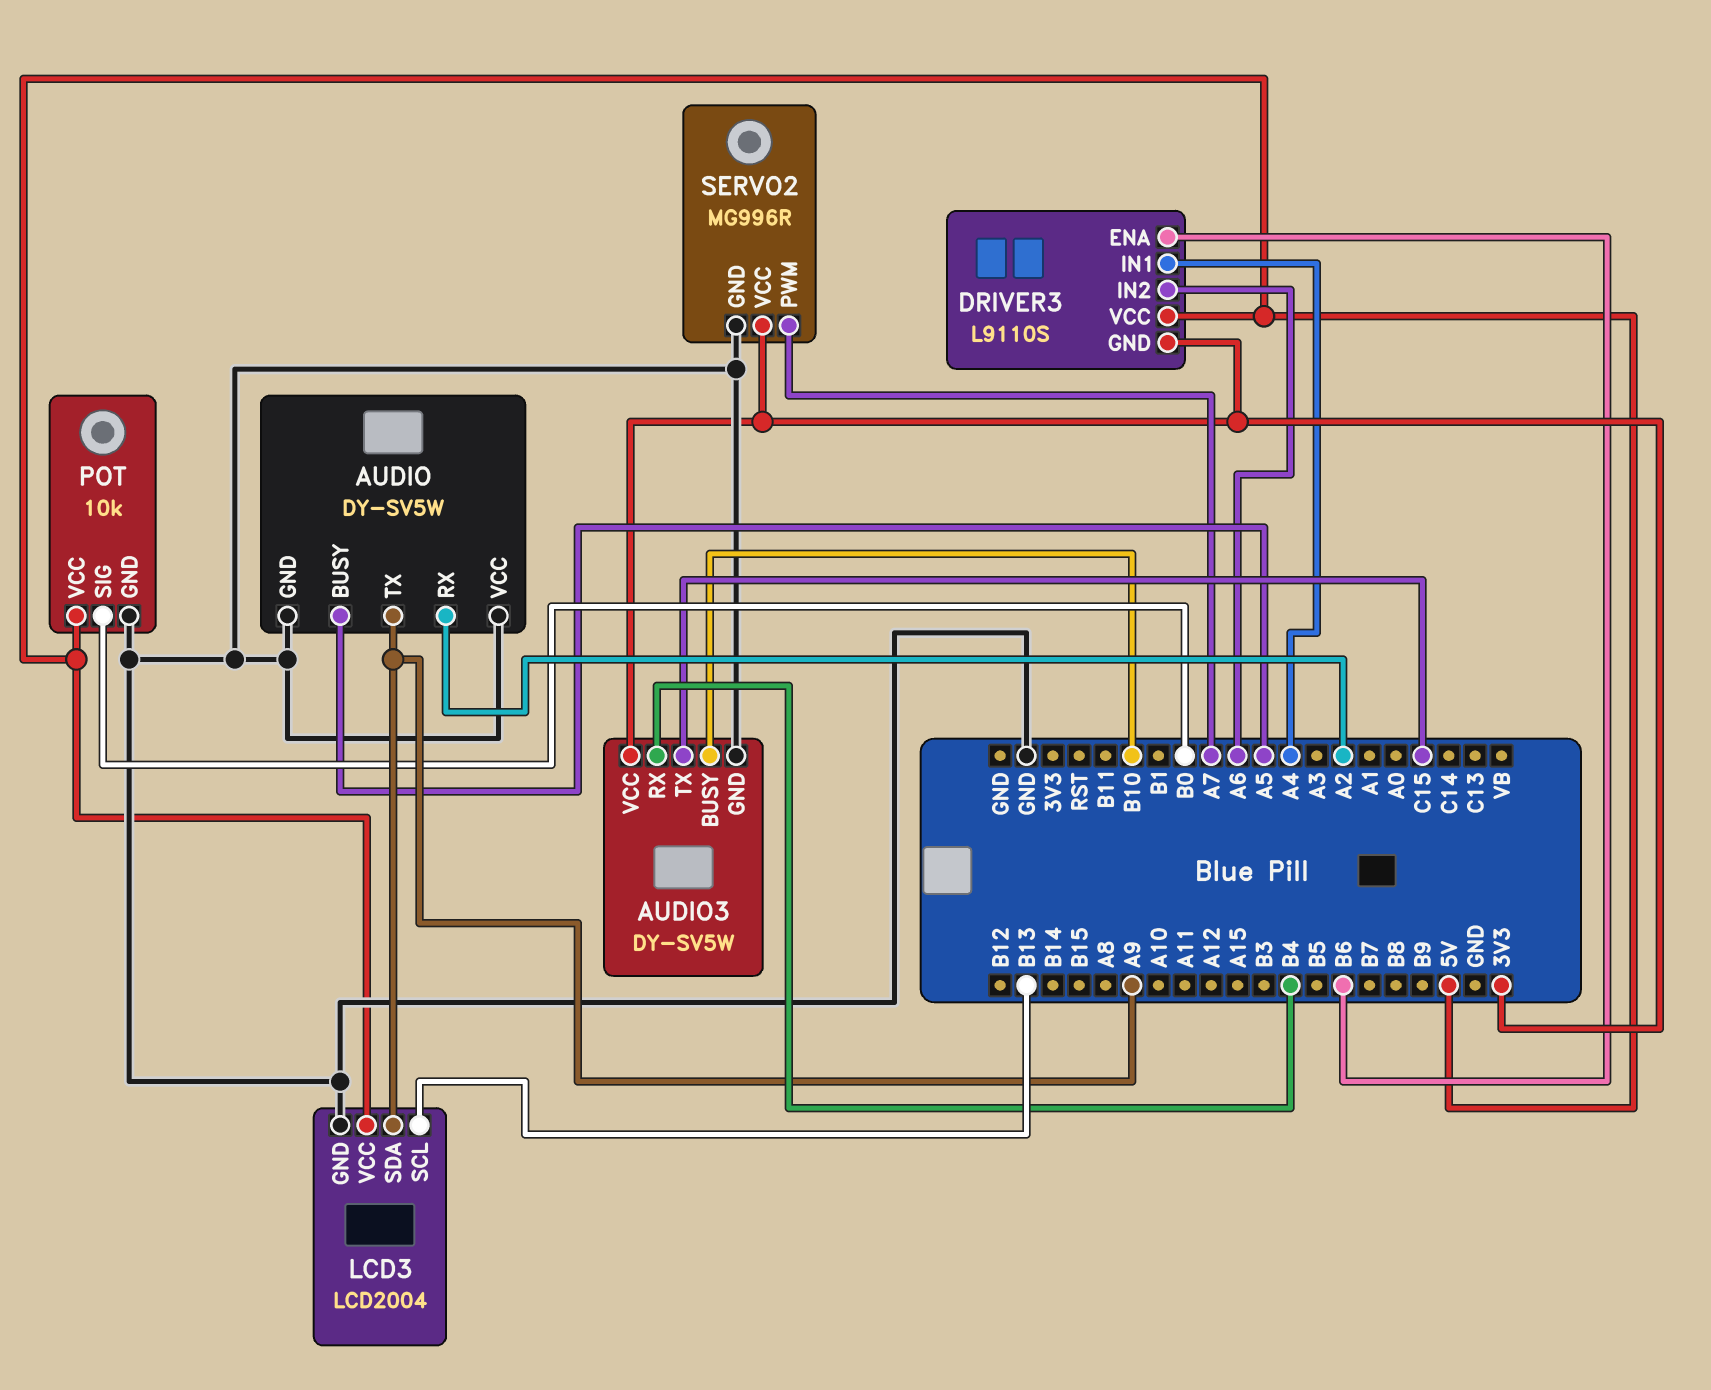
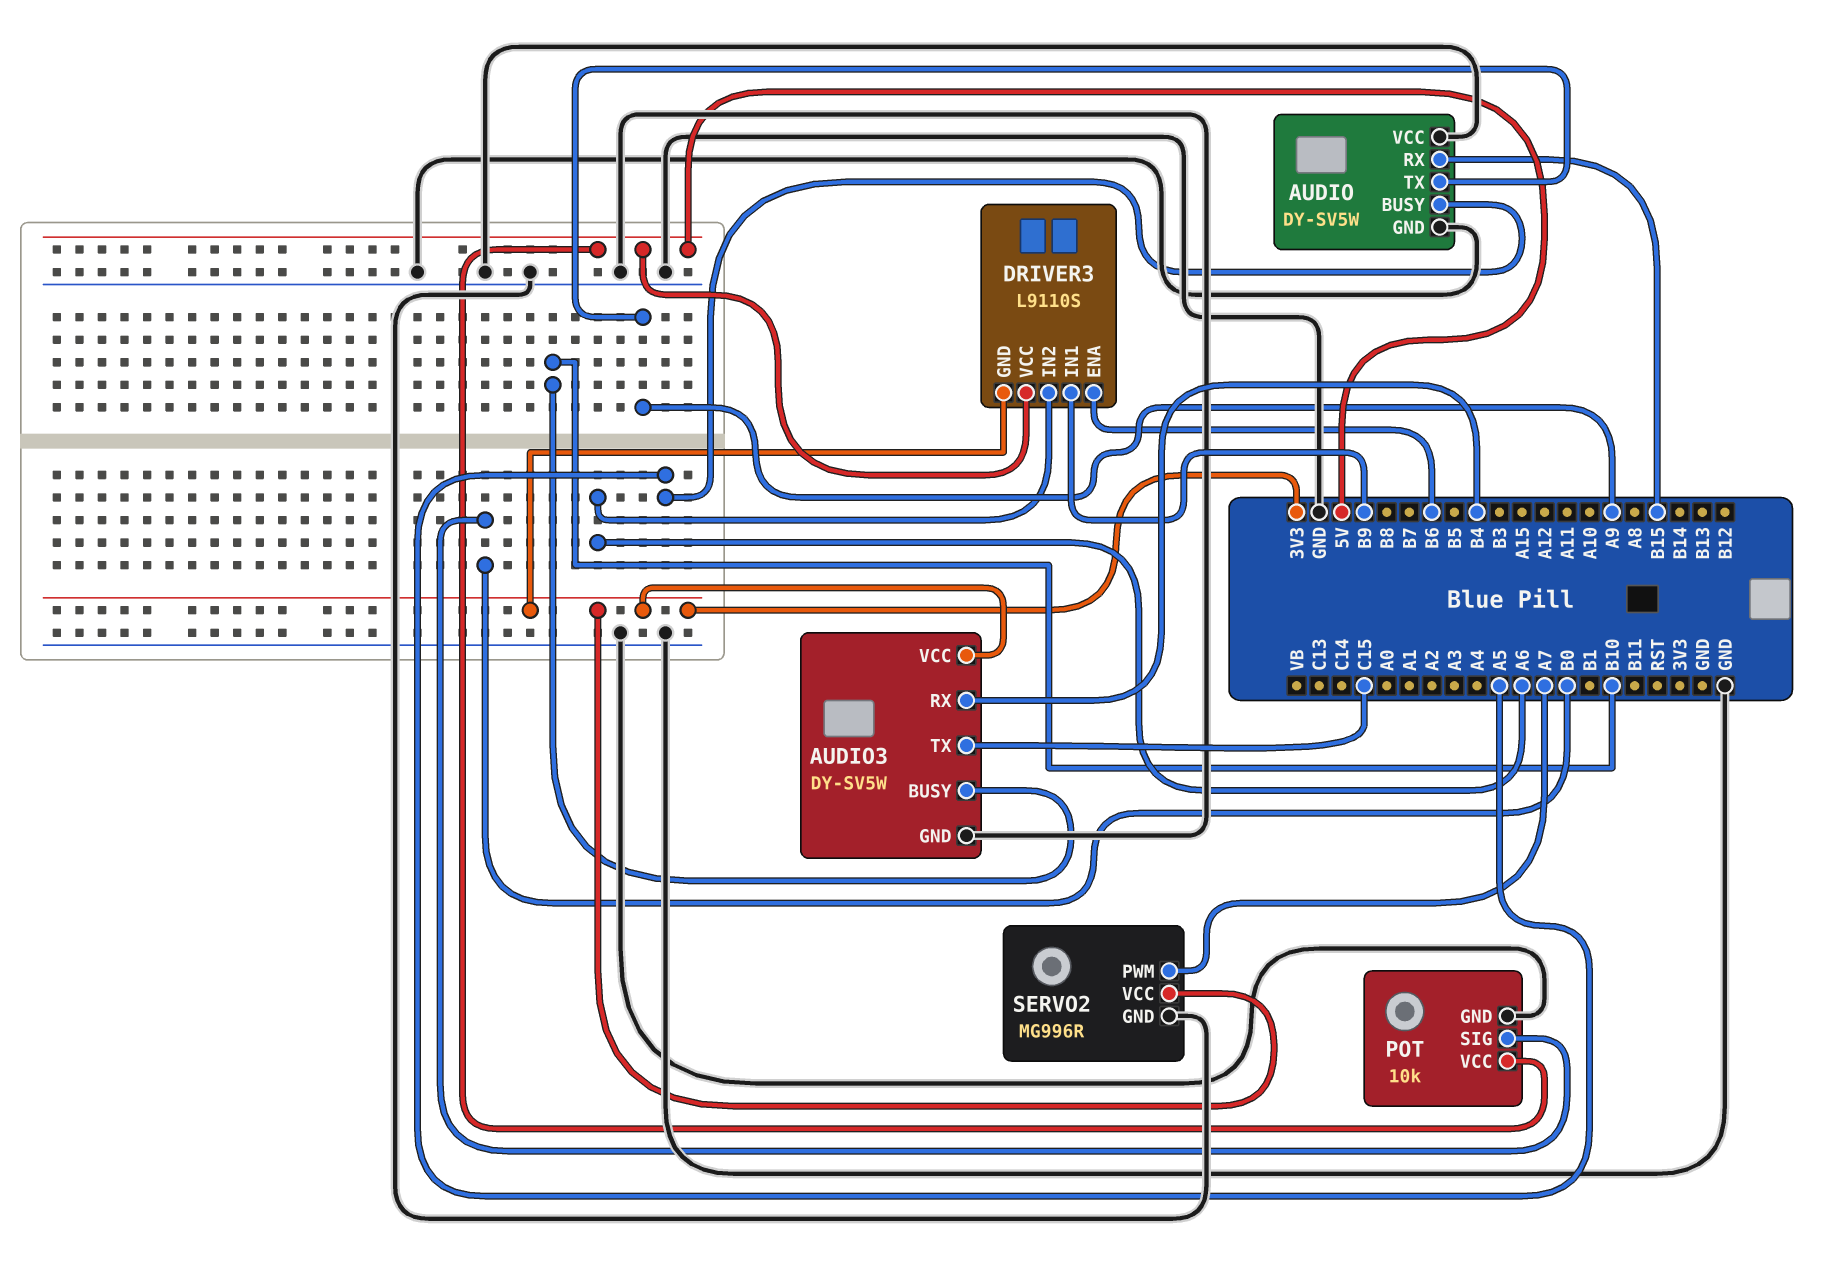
AUDIO pin RX: A2 -> B15
DRIVER3 pin IN1: A4 -> B9
LCD3: LCD2004 -> none
LCD3 pin GND: GND -> none
LCD3 pin SCL: B13 -> none
LCD3 pin SDA: A9 -> none
LCD3 pin VCC: 5V -> none

